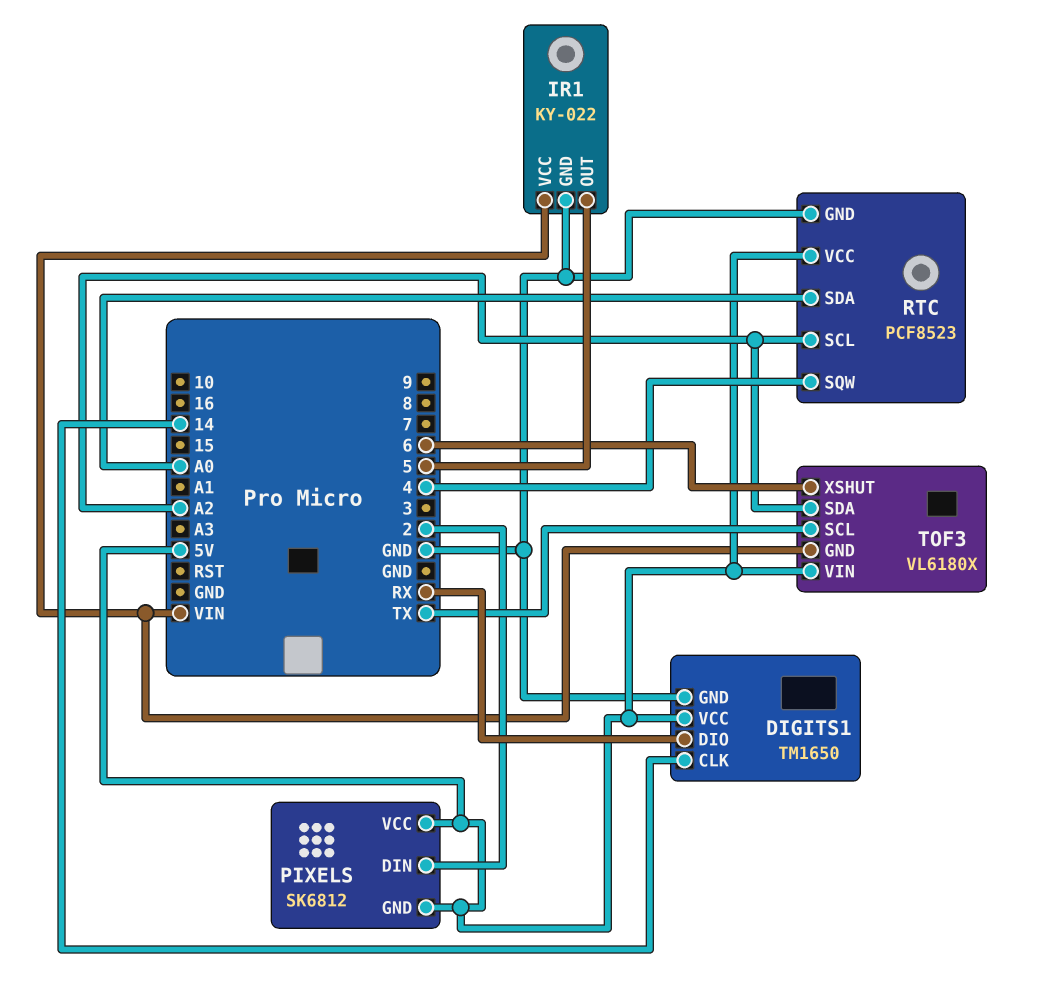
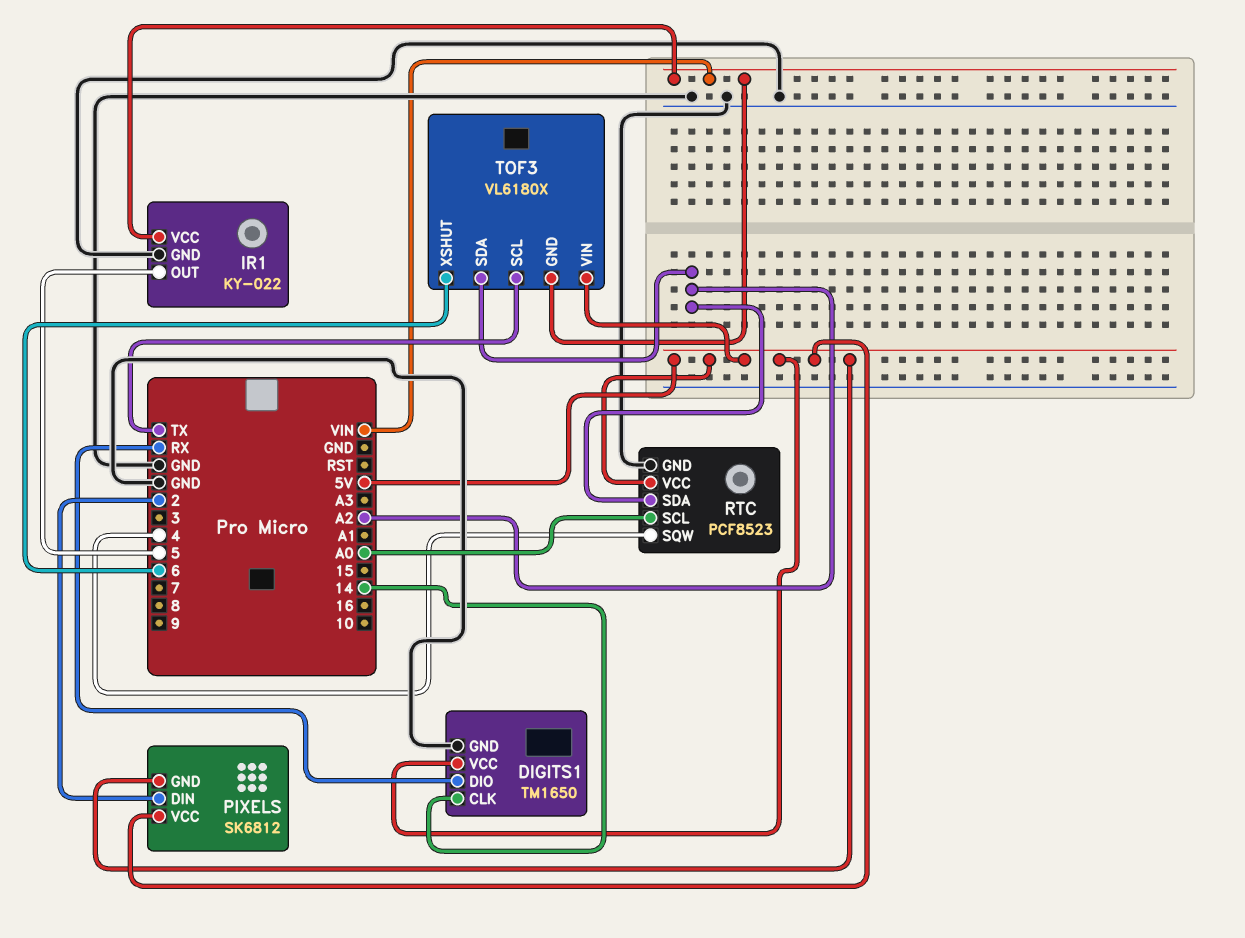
RTC pin SCL: A2 -> A0
RTC pin SDA: A0 -> A2

